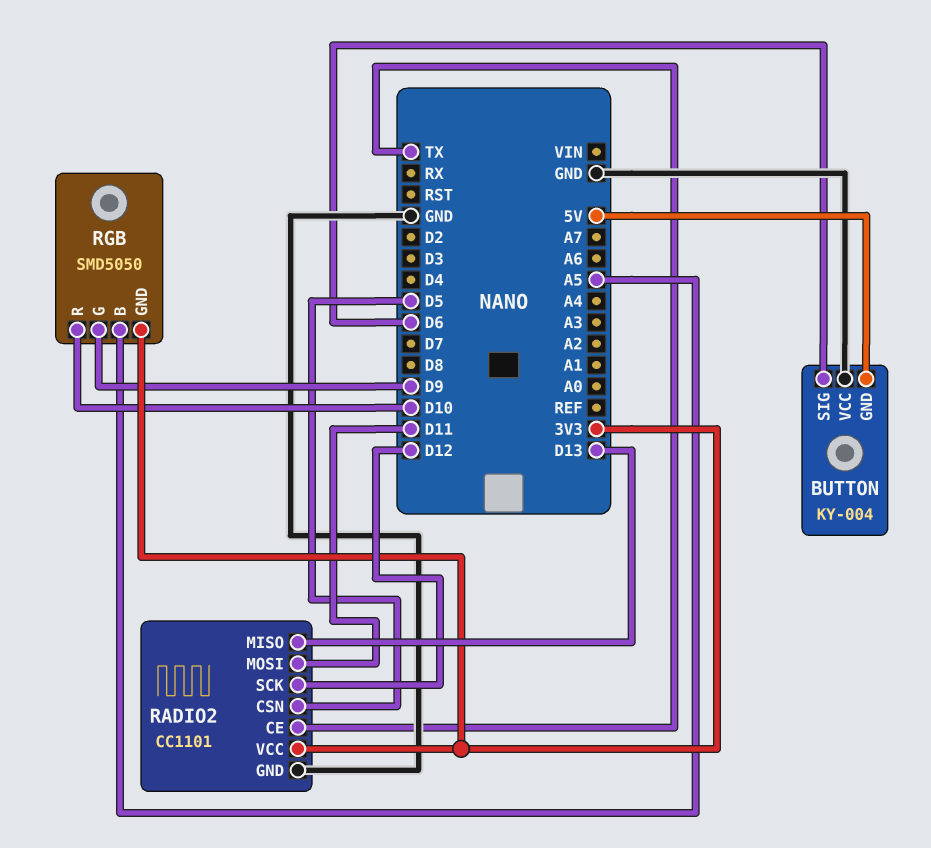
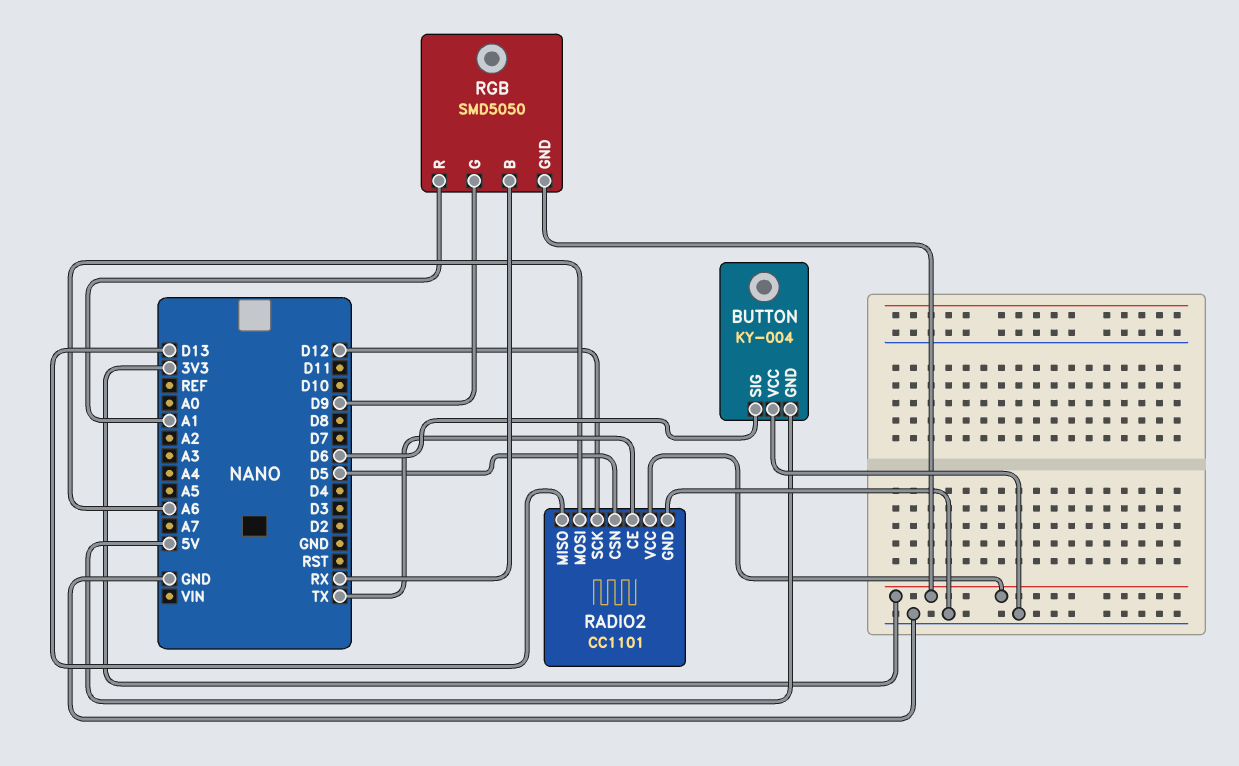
RADIO2 pin MOSI: D11 -> A6
RGB pin B: A5 -> RX
RGB pin R: D10 -> A1

